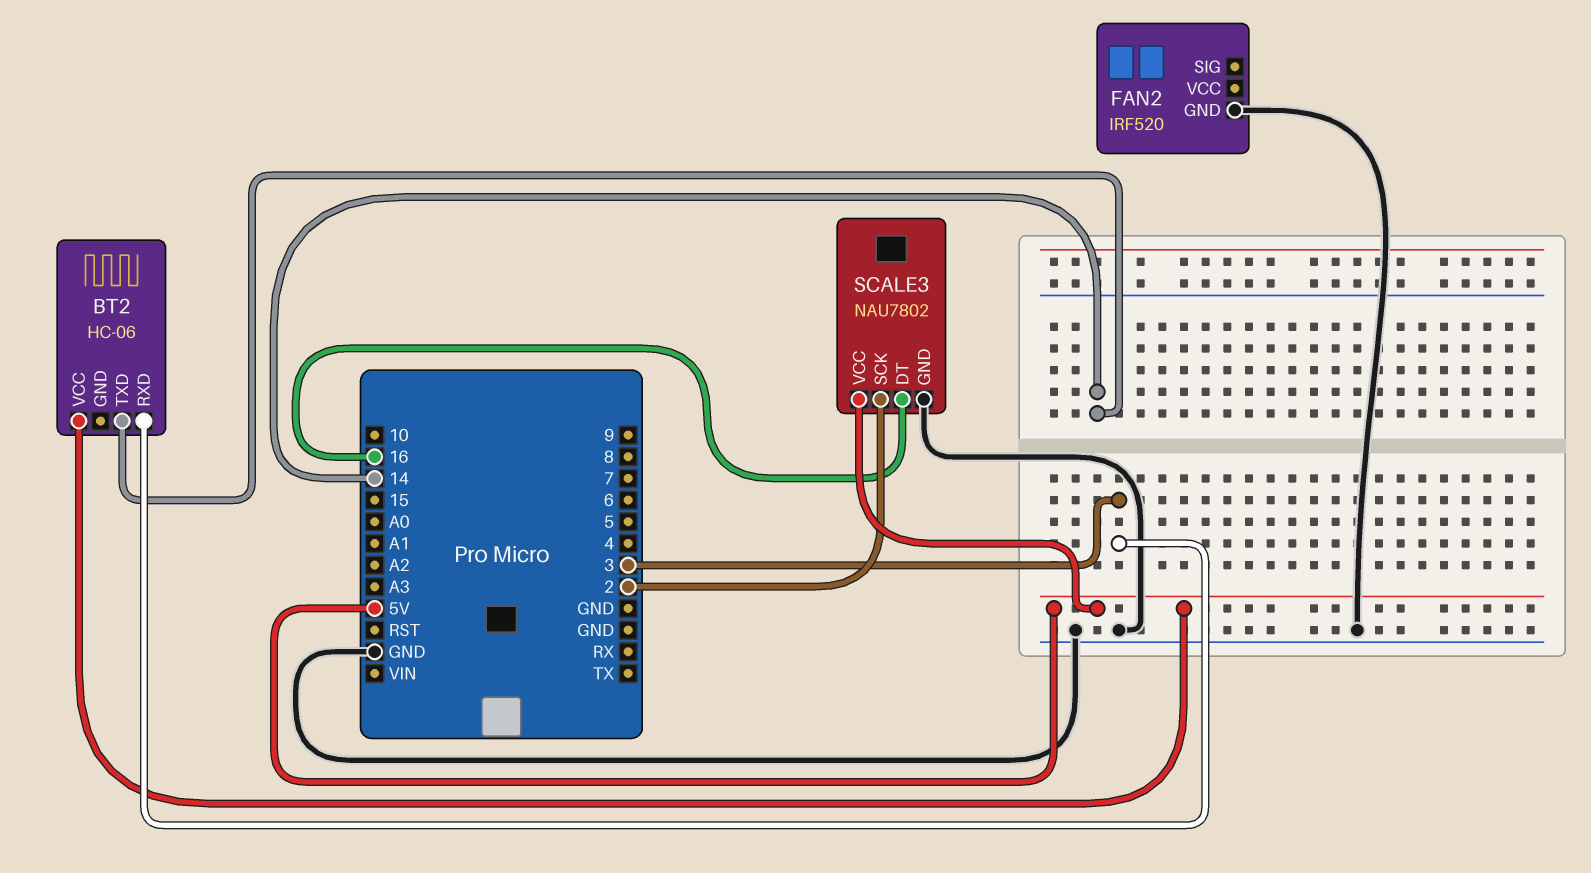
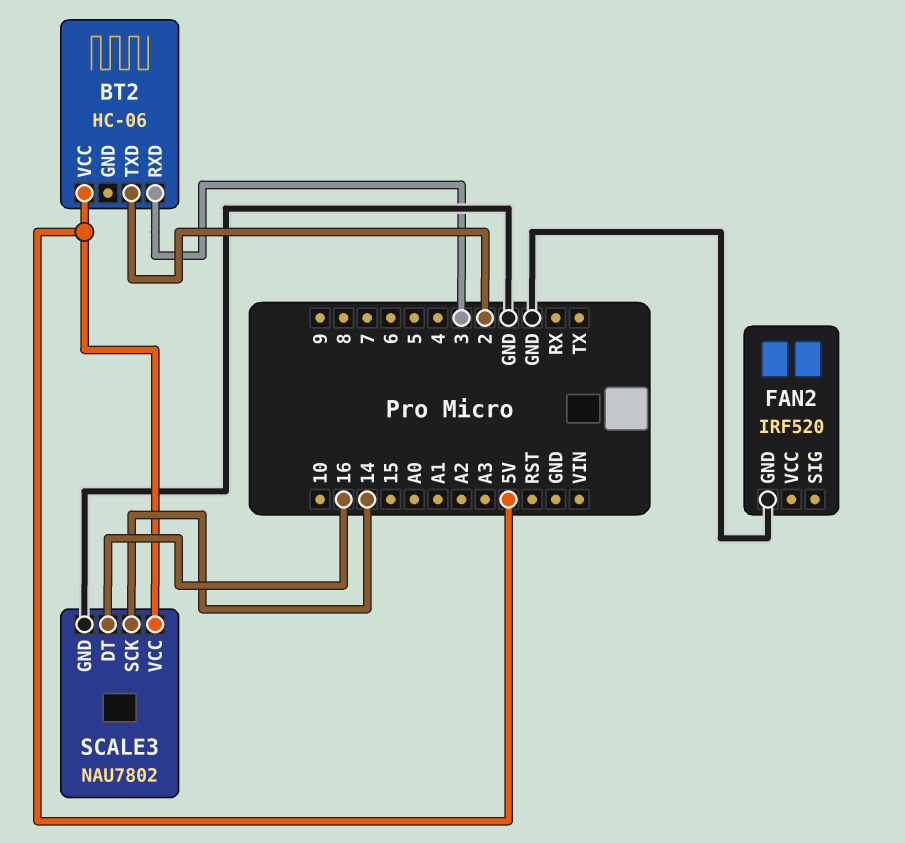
BT2 pin TXD: 14 -> 2
SCALE3 pin SCK: 2 -> 14

